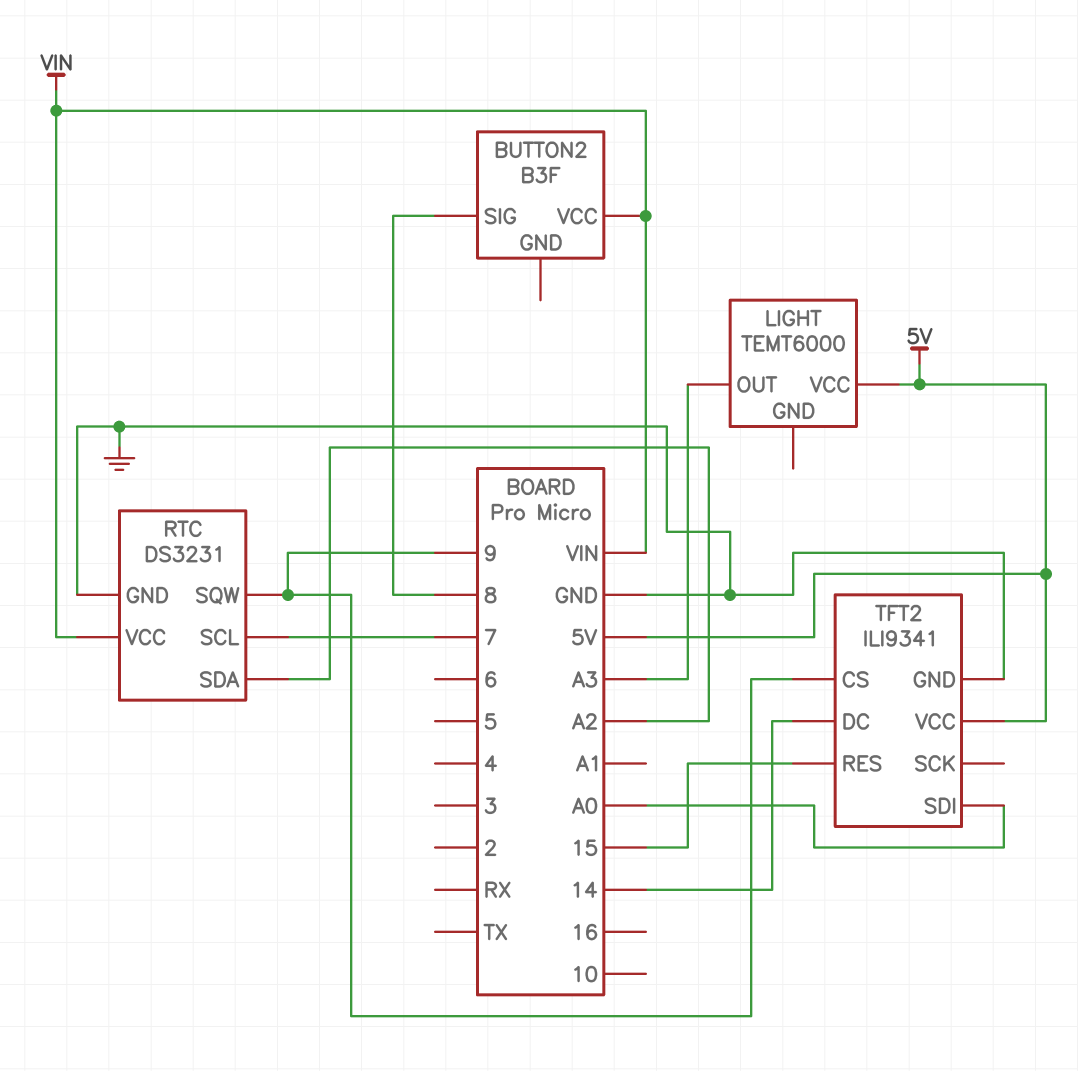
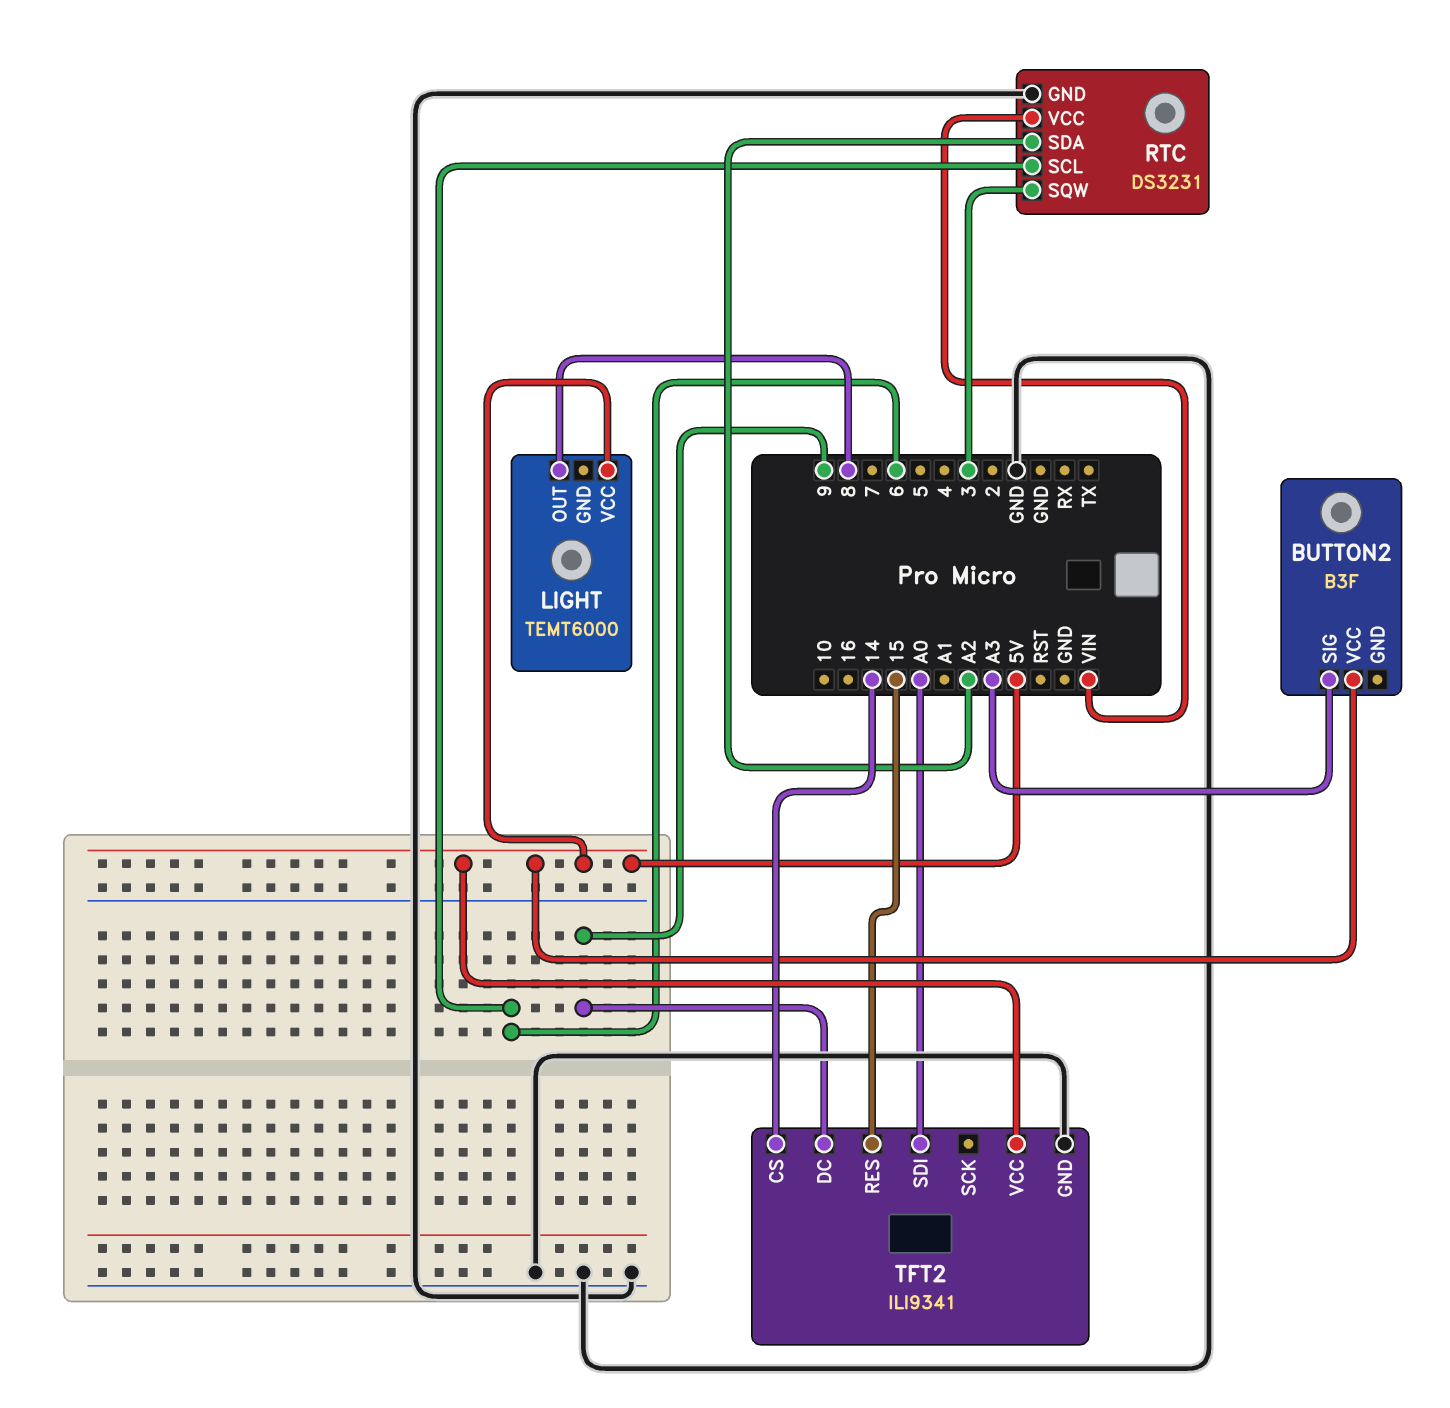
BUTTON2 pin SIG: 8 -> A3
BUTTON2 pin VCC: VIN -> 5V
LIGHT pin OUT: A3 -> 8
RTC pin SCL: 7 -> 6
RTC pin SQW: 9 -> 3
TFT2 pin CS: 9 -> 14
TFT2 pin DC: 14 -> 9

